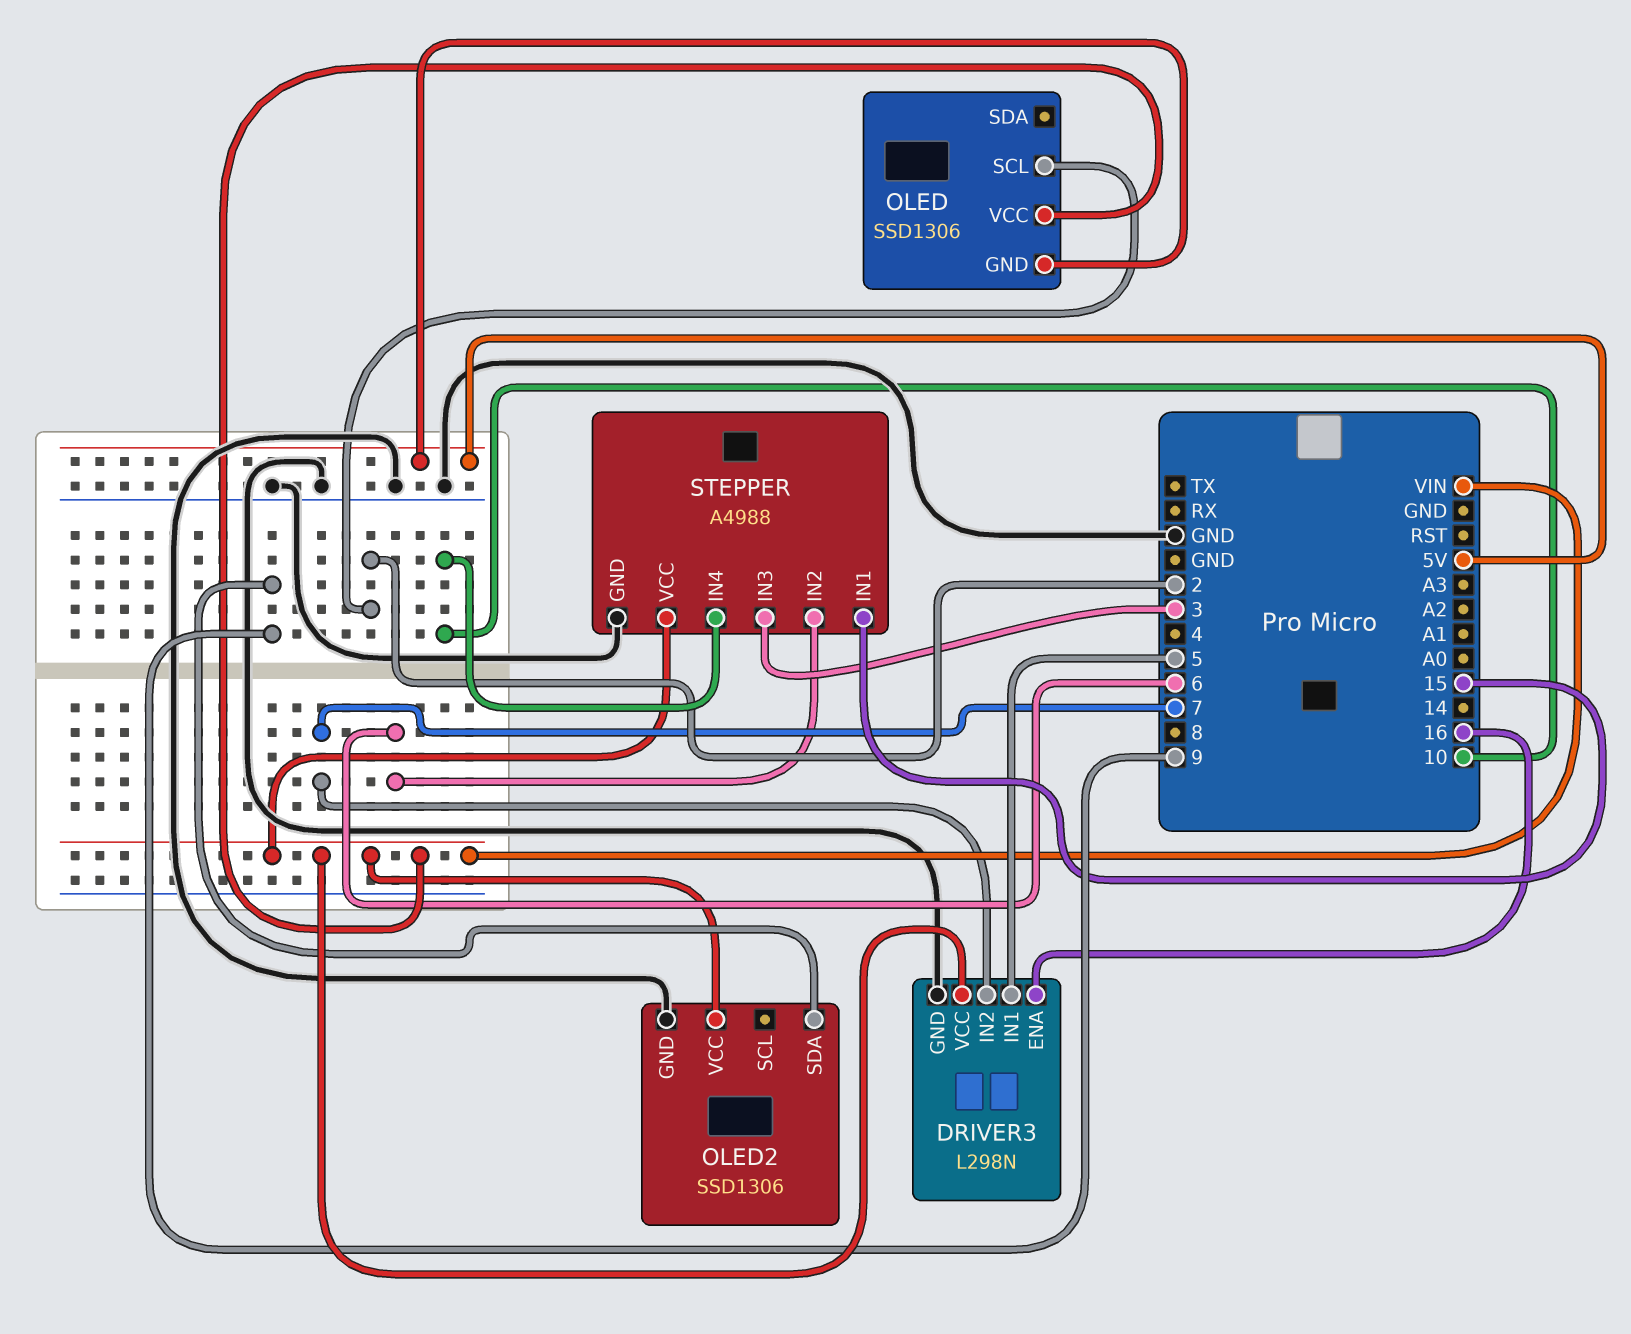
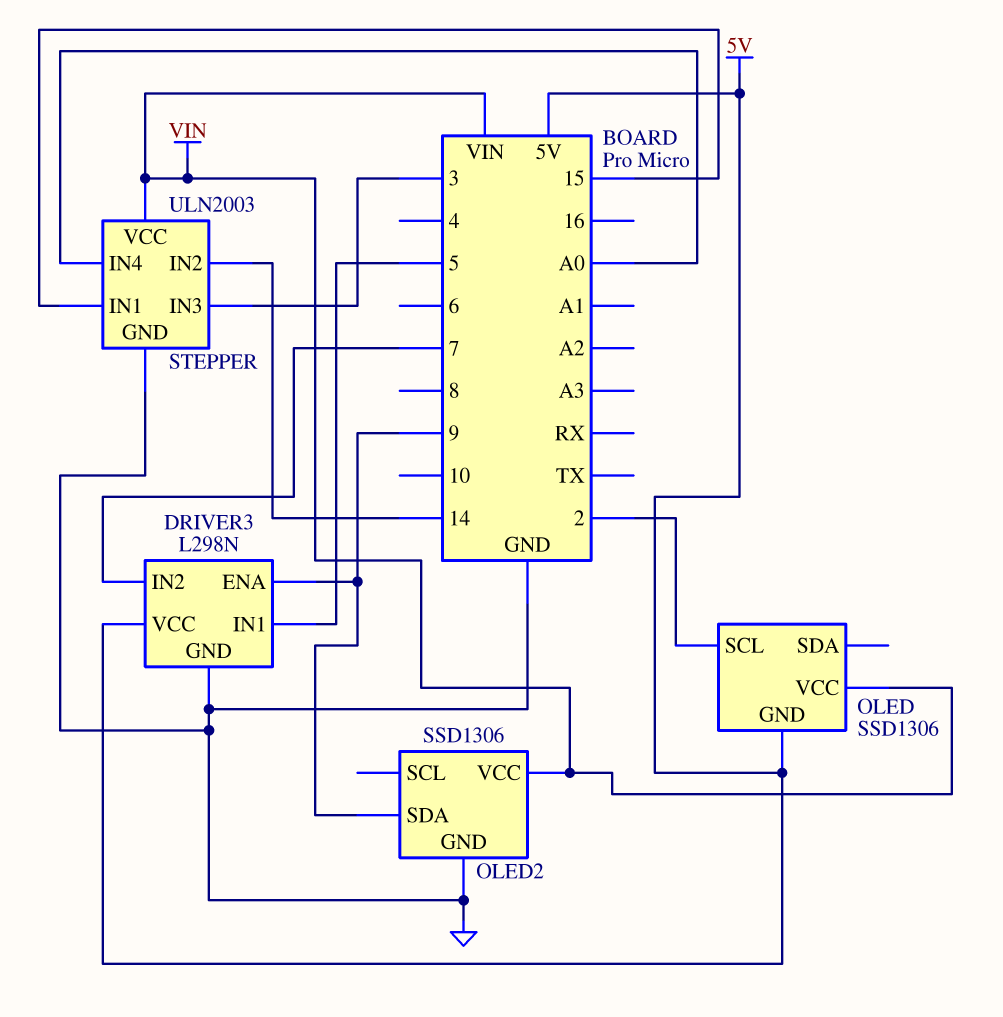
DRIVER3 pin ENA: 16 -> 9
DRIVER3 pin VCC: VIN -> 5V
STEPPER: A4988 -> ULN2003
STEPPER pin IN2: 6 -> 14
STEPPER pin IN4: 10 -> A0

